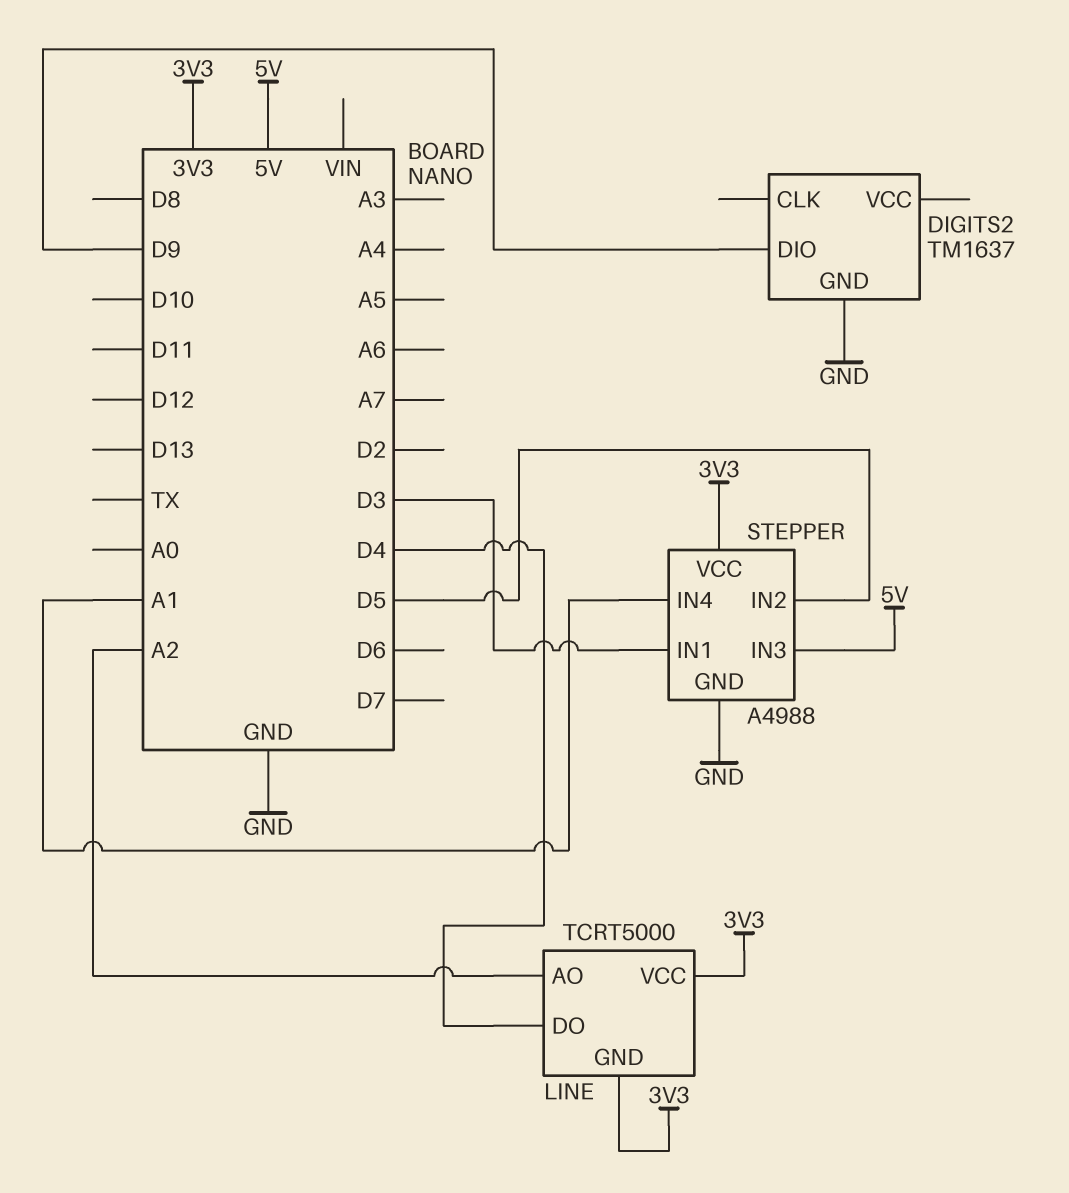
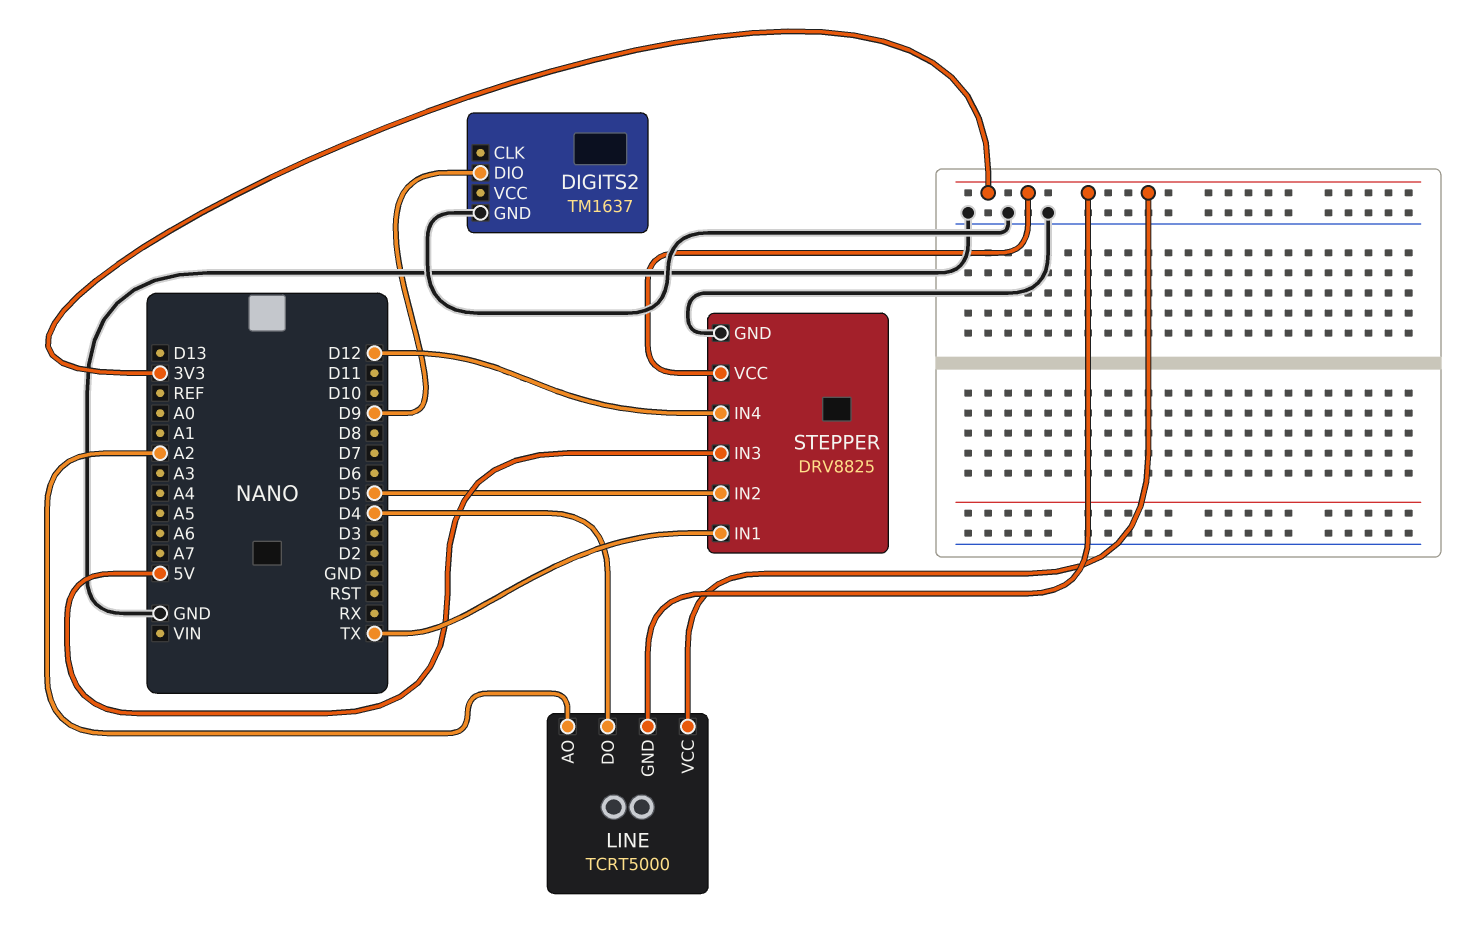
STEPPER: A4988 -> DRV8825
STEPPER pin IN1: D3 -> TX
STEPPER pin IN4: A1 -> D12

